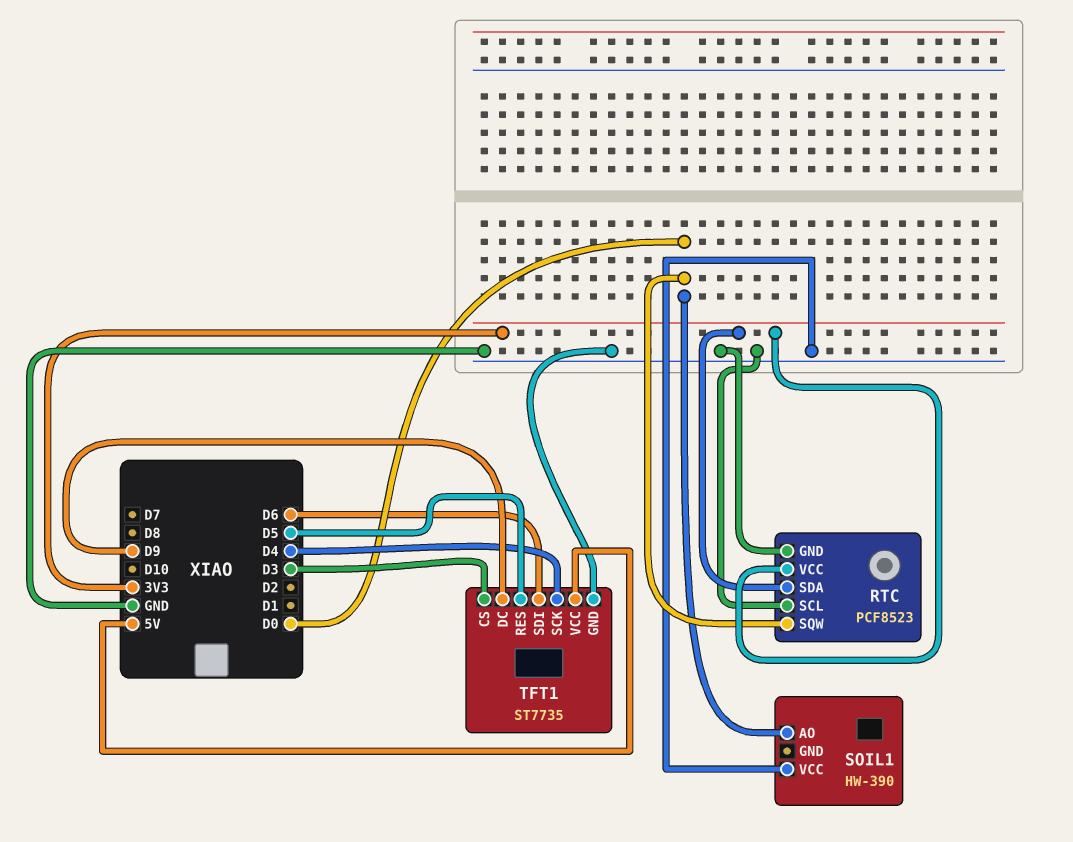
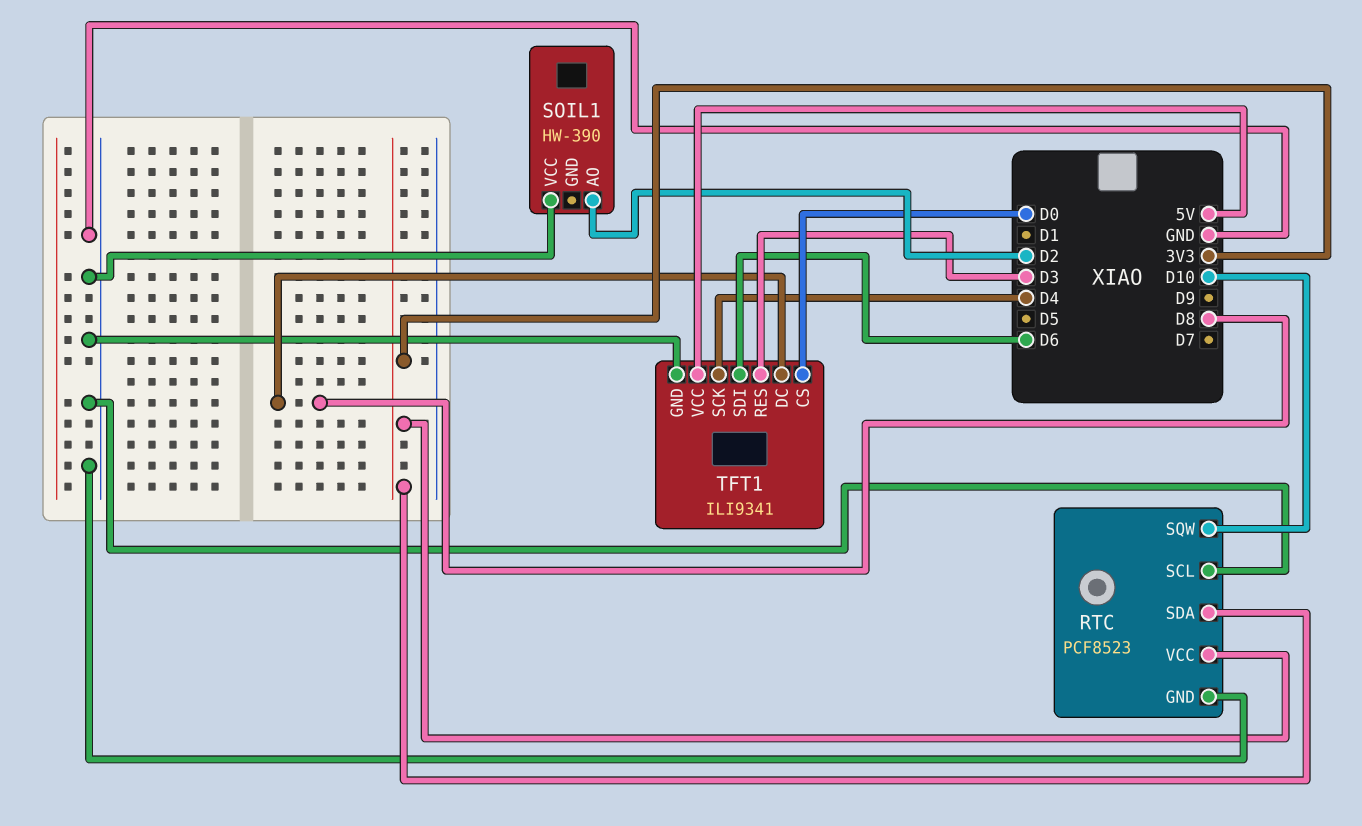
RTC pin SQW: D0 -> D10
SOIL1 pin AO: D0 -> D2
TFT1: ST7735 -> ILI9341
TFT1 pin CS: D3 -> D0
TFT1 pin DC: D9 -> D8
TFT1 pin RES: D5 -> D3

